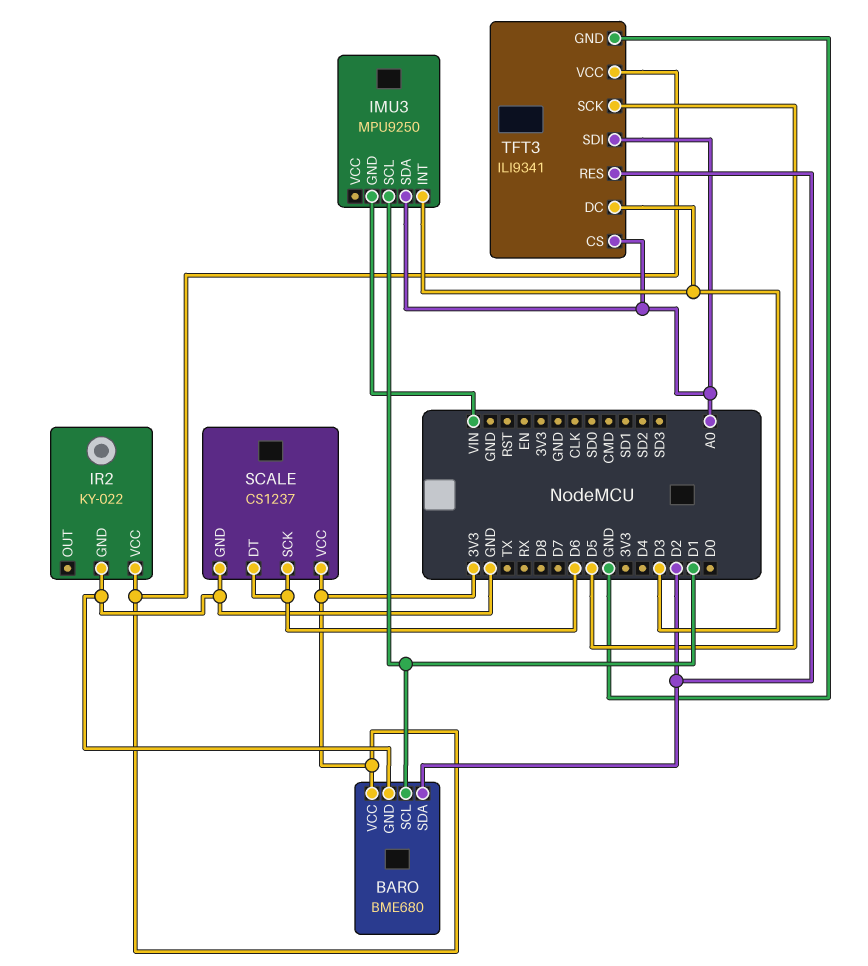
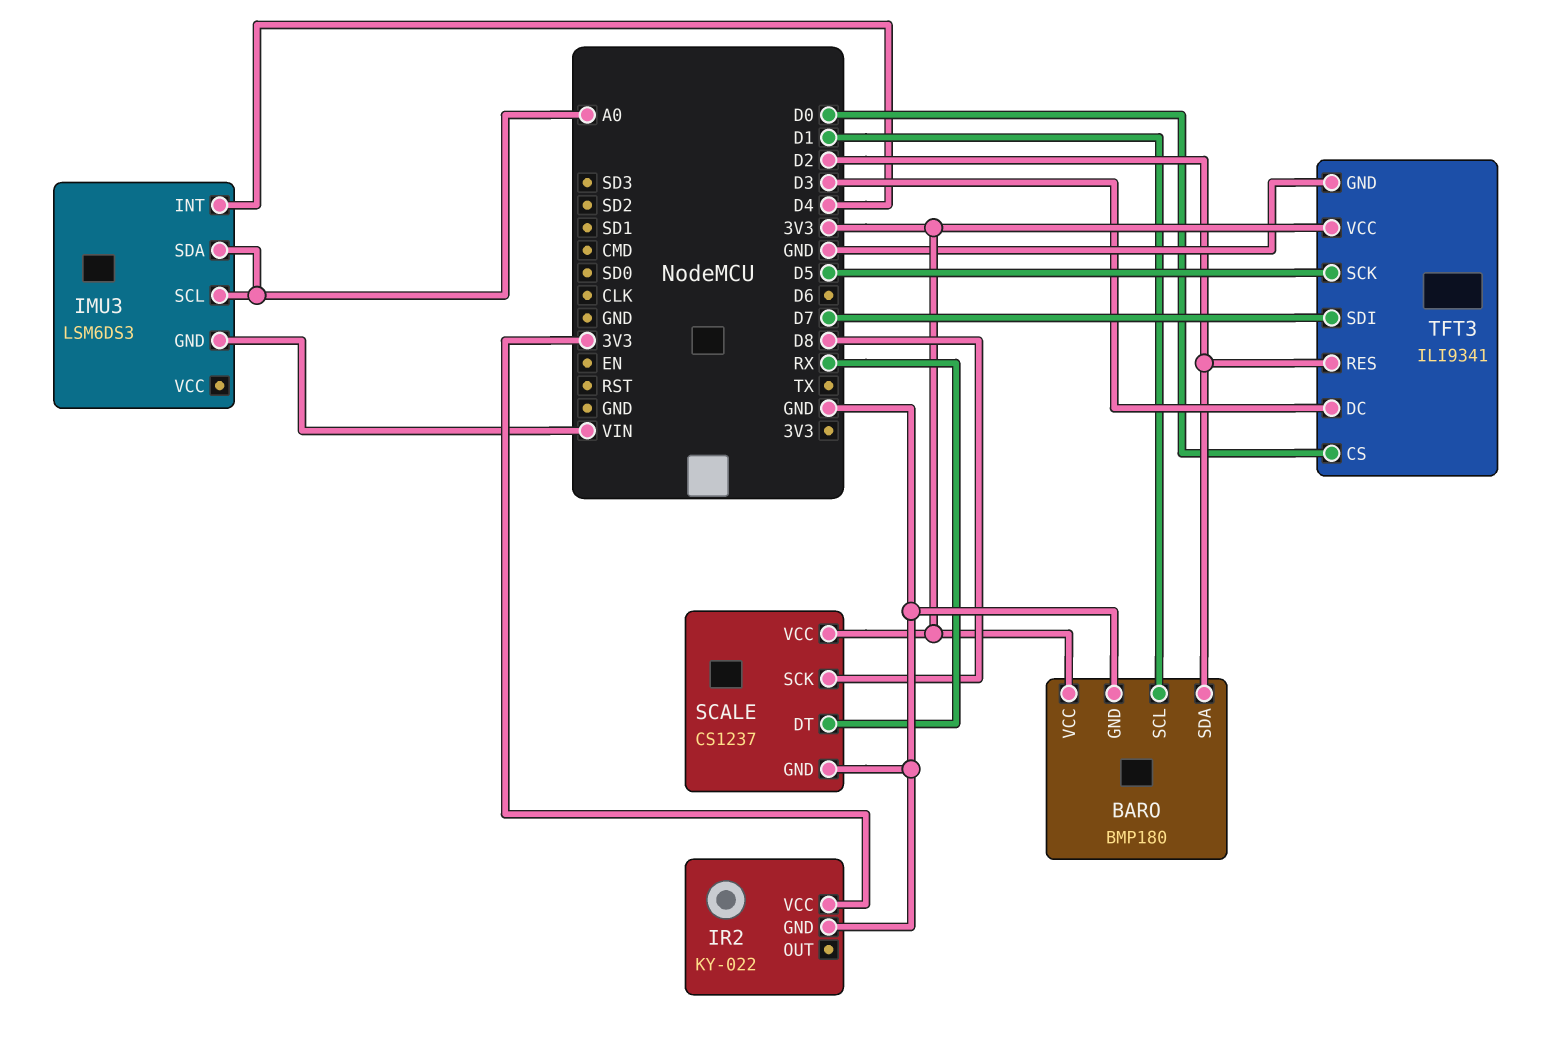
BARO: BME680 -> BMP180
IMU3: MPU9250 -> LSM6DS3
IMU3 pin INT: D3 -> D4
IMU3 pin SCL: D1 -> A0
SCALE pin DT: D6 -> RX
SCALE pin SCK: D6 -> D8
TFT3 pin CS: A0 -> D0
TFT3 pin SDI: A0 -> D7

